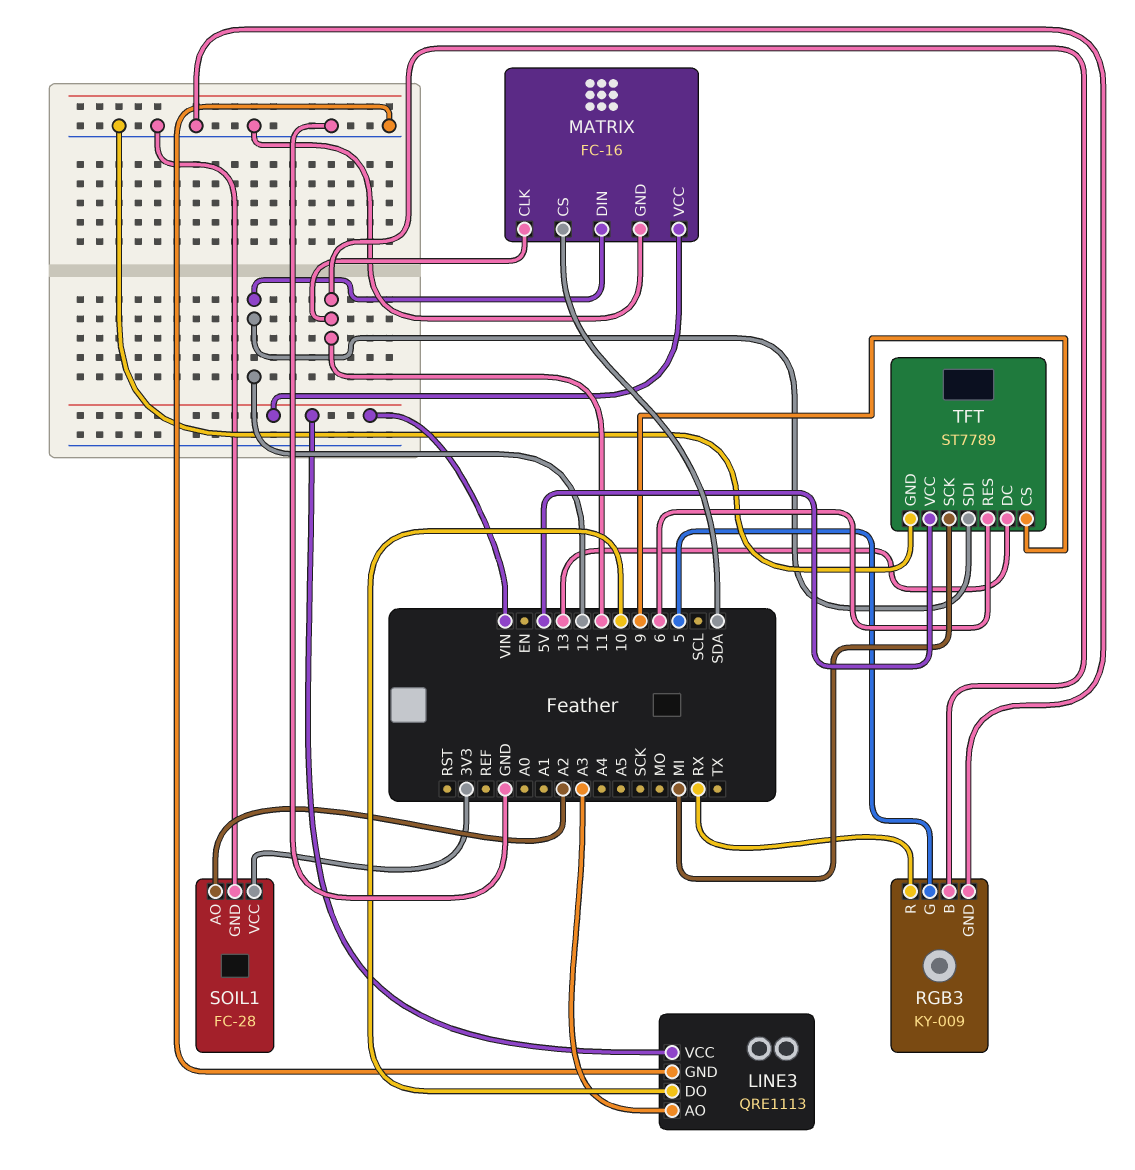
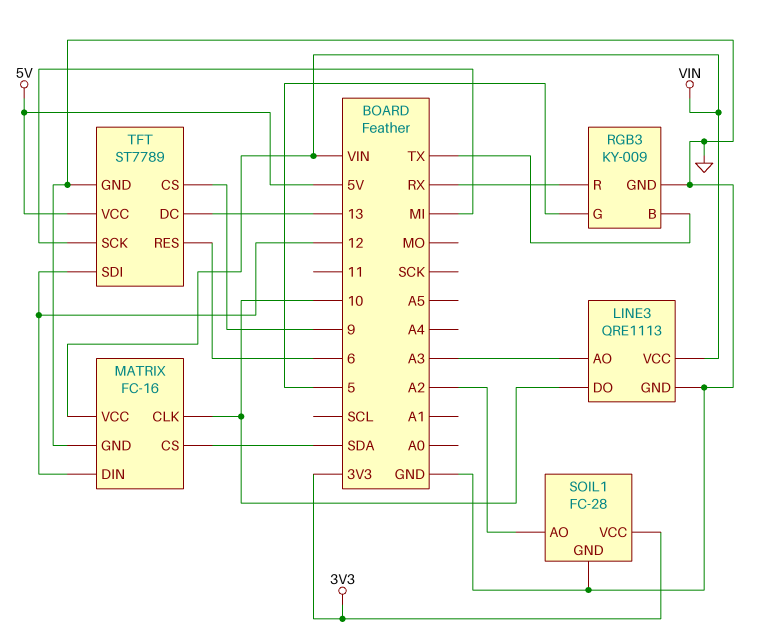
MATRIX pin CLK: 11 -> 10
RGB3 pin B: 11 -> TX

